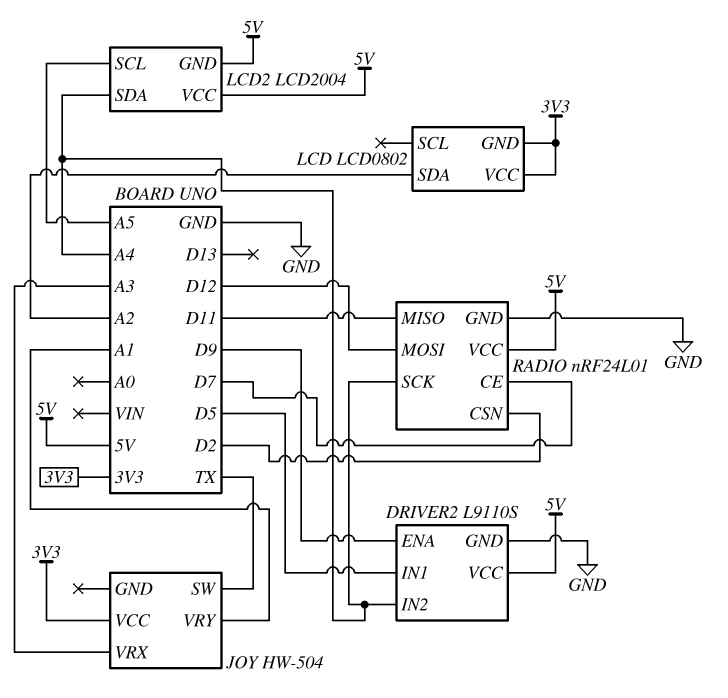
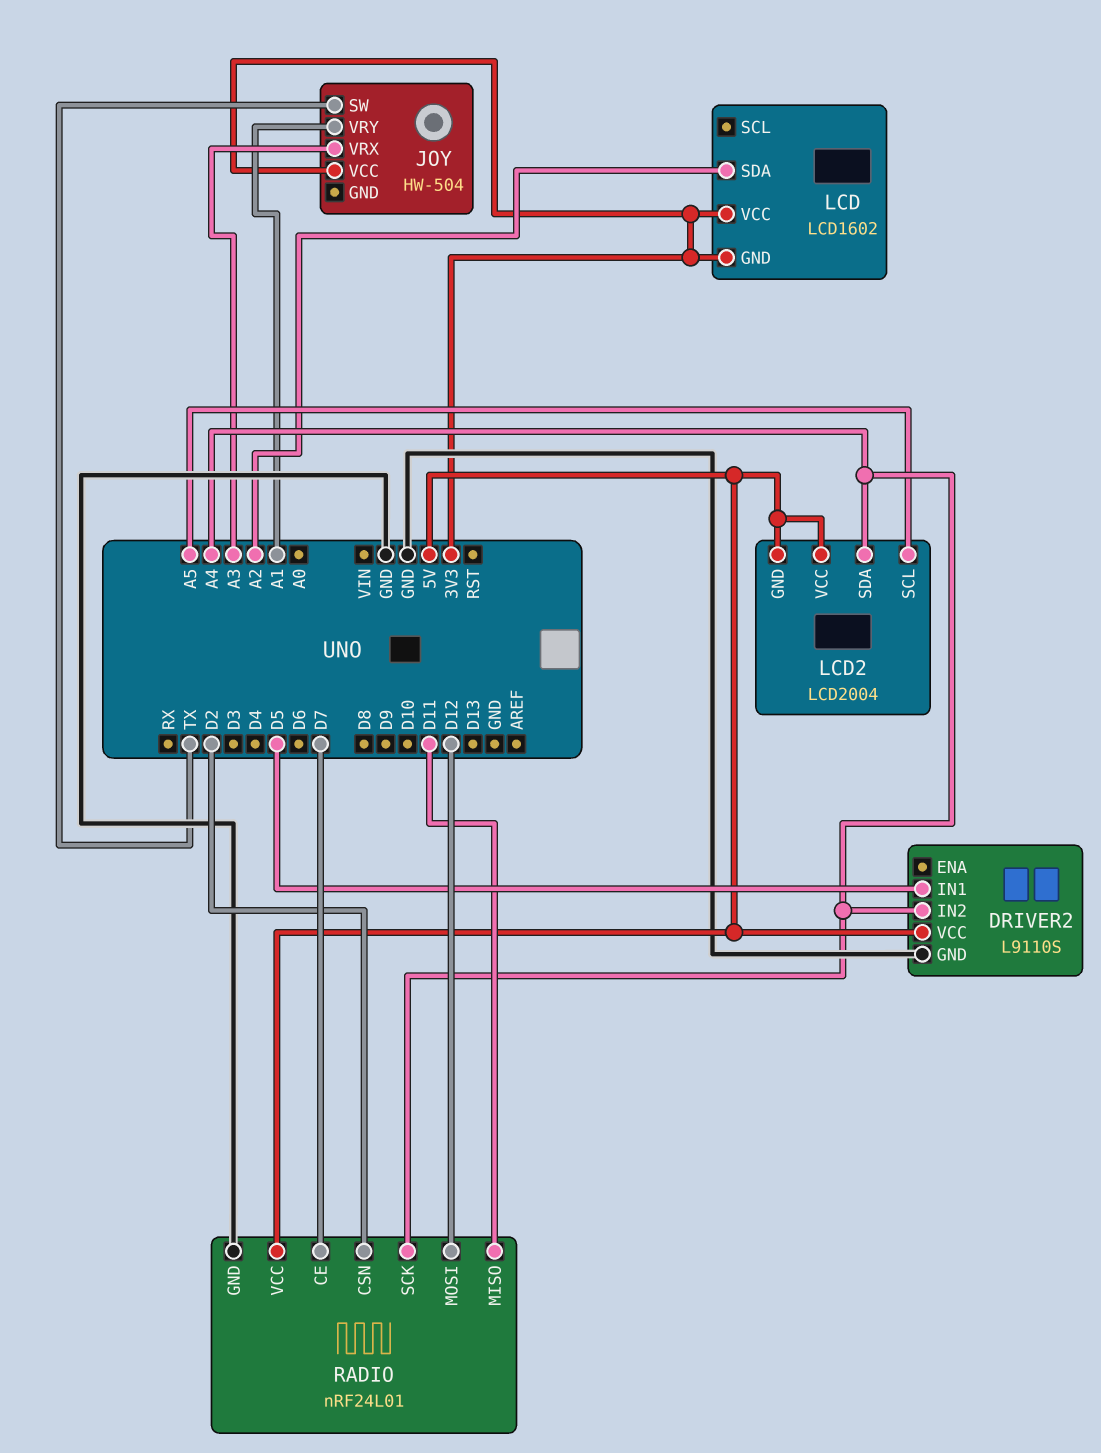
DRIVER2 pin ENA: D9 -> none
LCD: LCD0802 -> LCD1602

